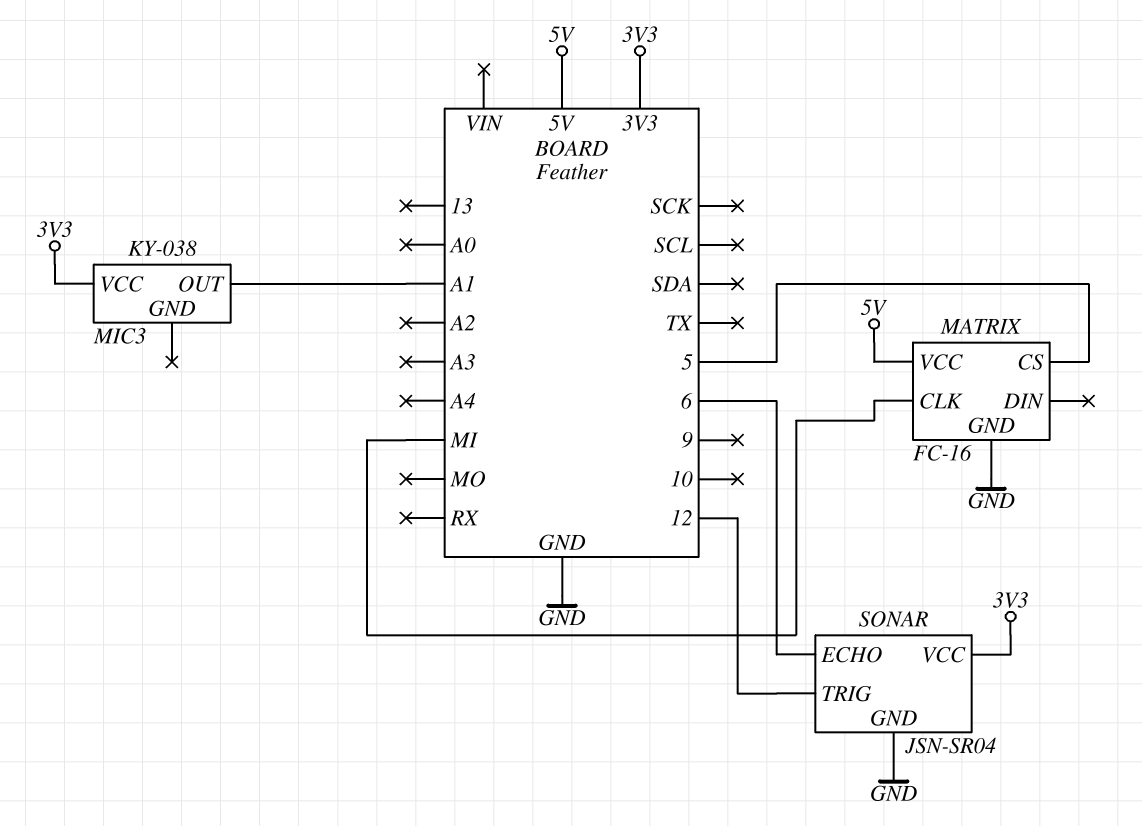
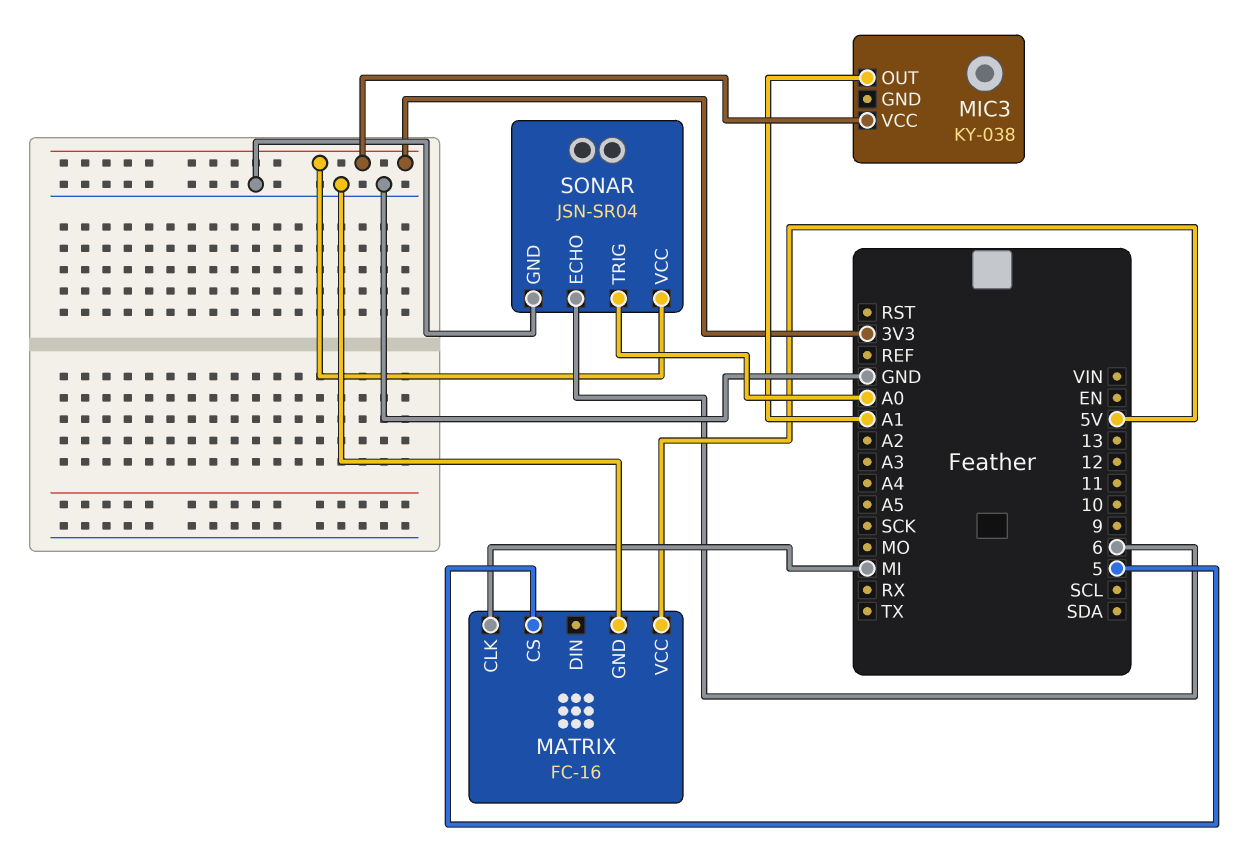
SONAR pin TRIG: 12 -> A0

